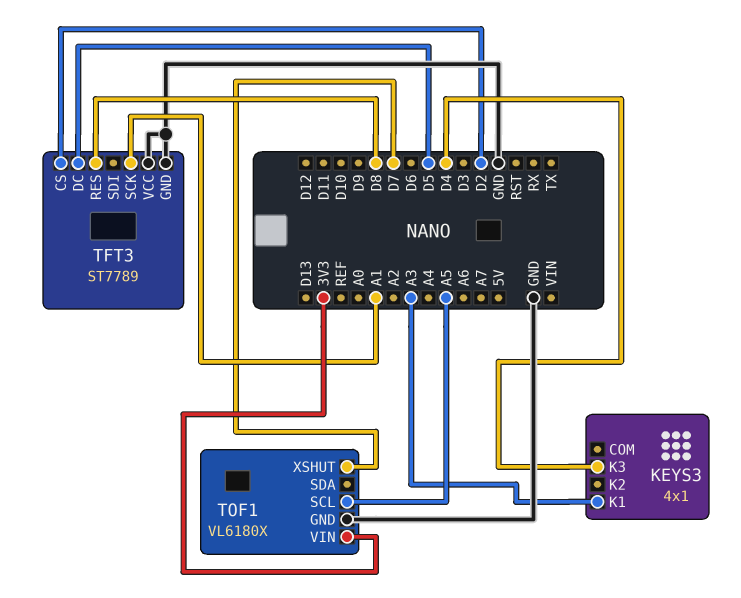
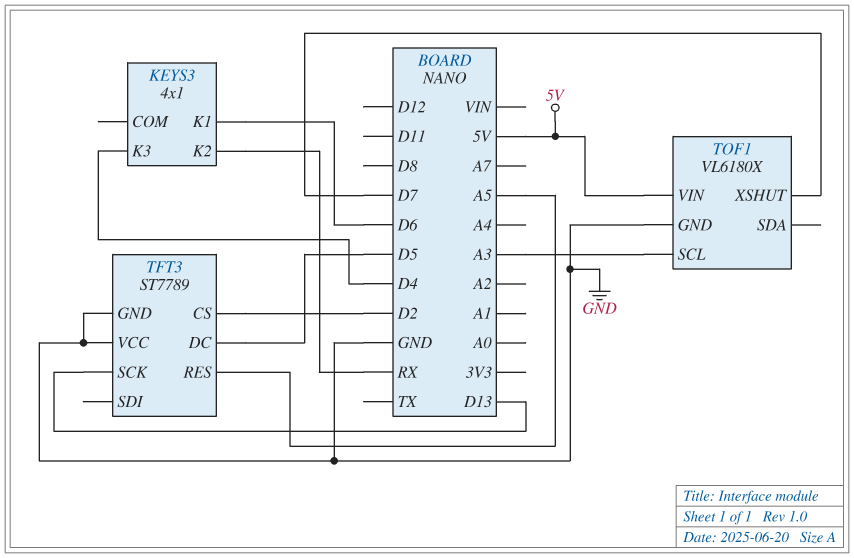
KEYS3 pin K1: A3 -> D6
KEYS3 pin K2: none -> RX
TFT3 pin RES: D8 -> A5
TFT3 pin SCK: A1 -> D13
TOF1 pin SCL: A5 -> A3
TOF1 pin VIN: 3V3 -> 5V

